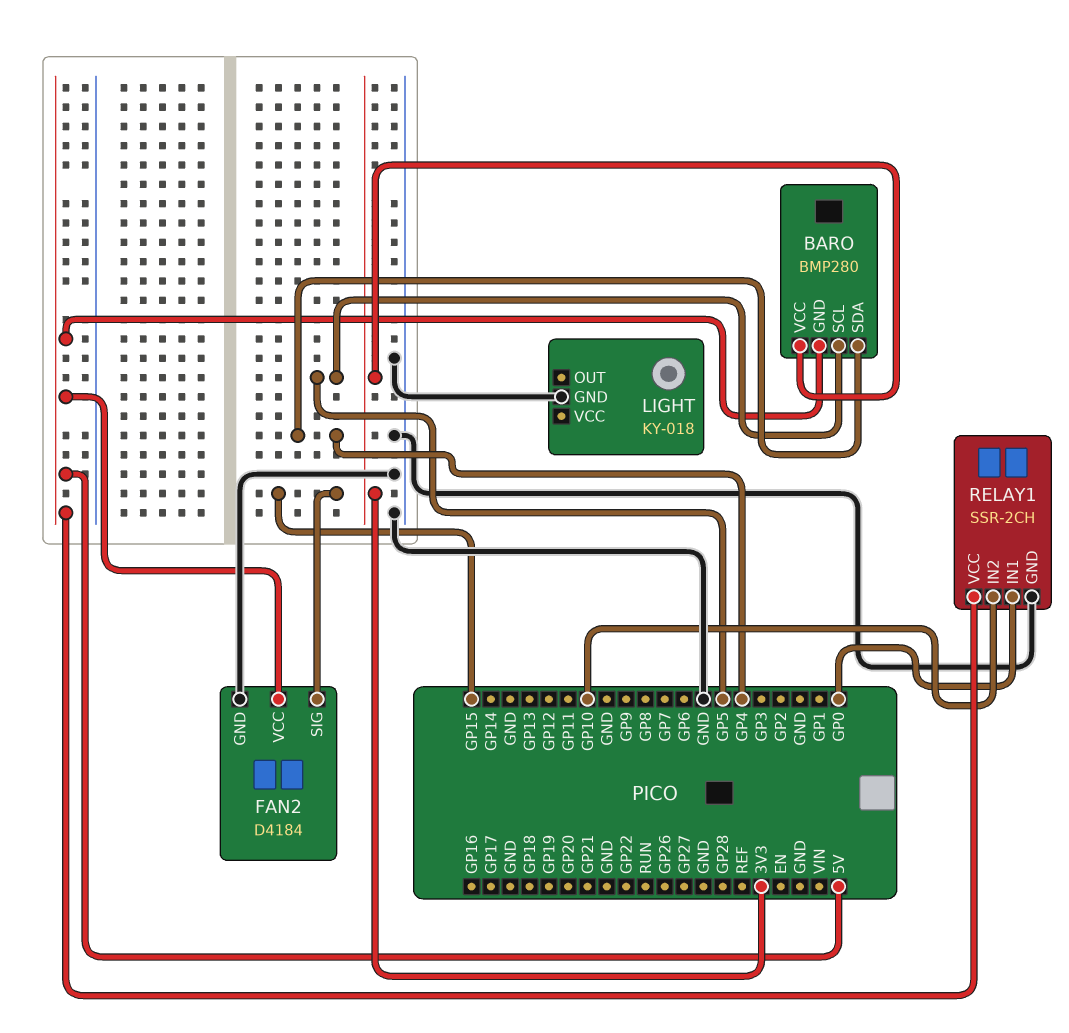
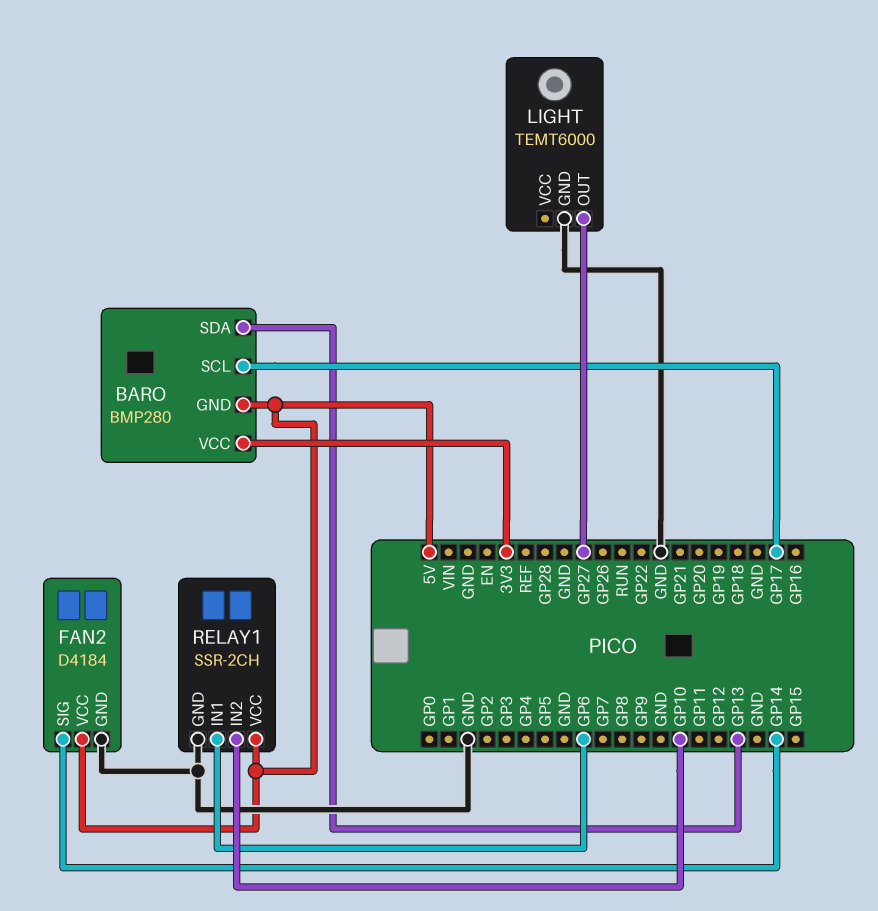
BARO pin SCL: GP5 -> GP17
BARO pin SDA: GP4 -> GP13
FAN2 pin SIG: GP15 -> GP14
LIGHT: KY-018 -> TEMT6000
LIGHT pin OUT: none -> GP27
RELAY1 pin IN1: GP0 -> GP6

